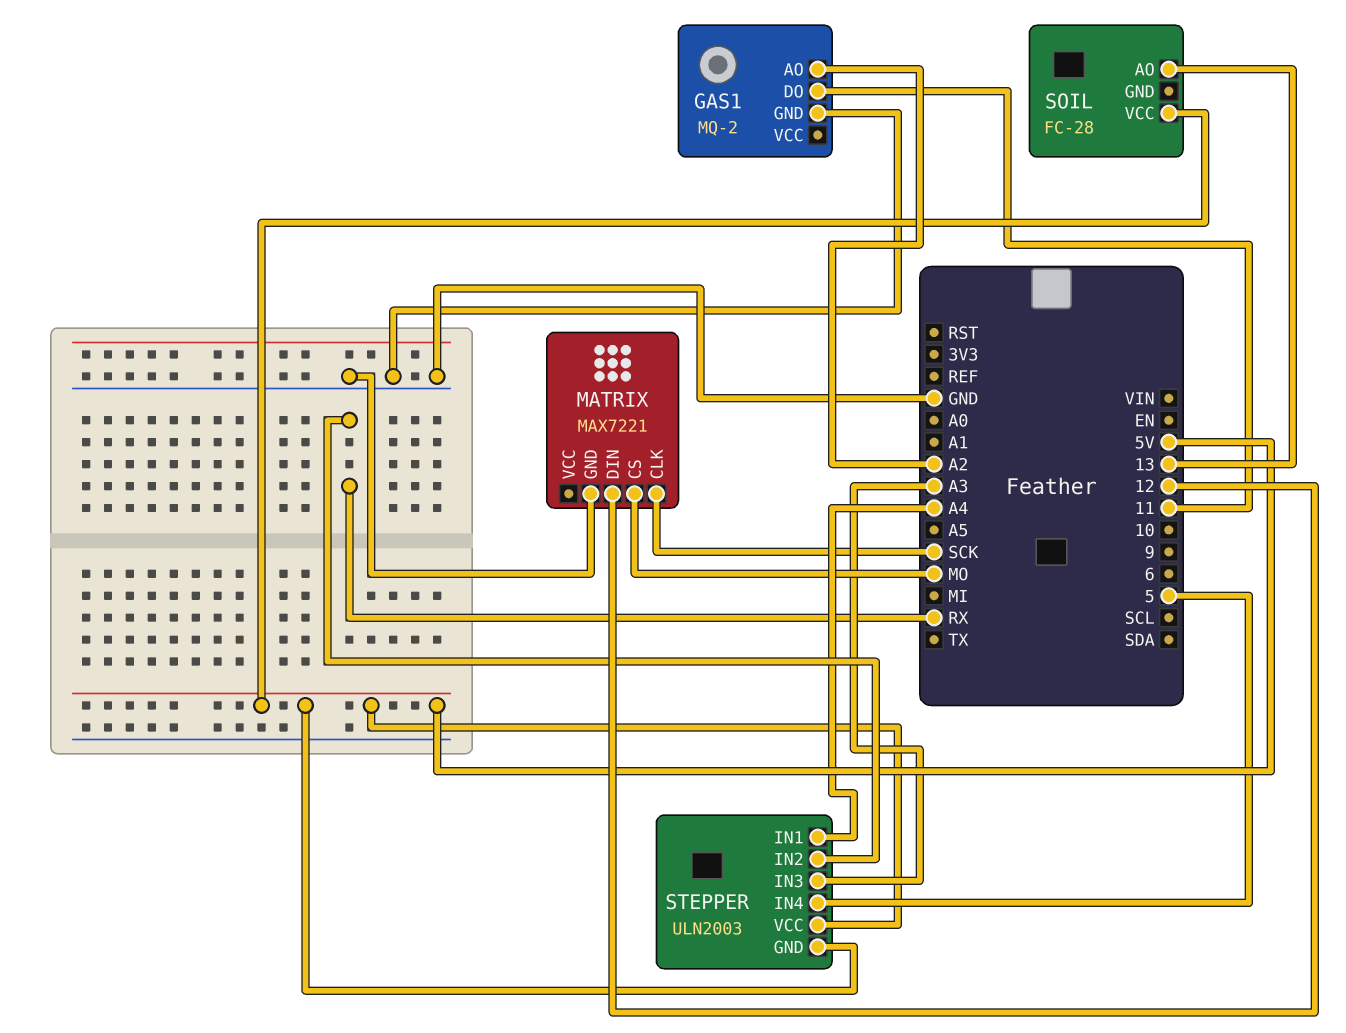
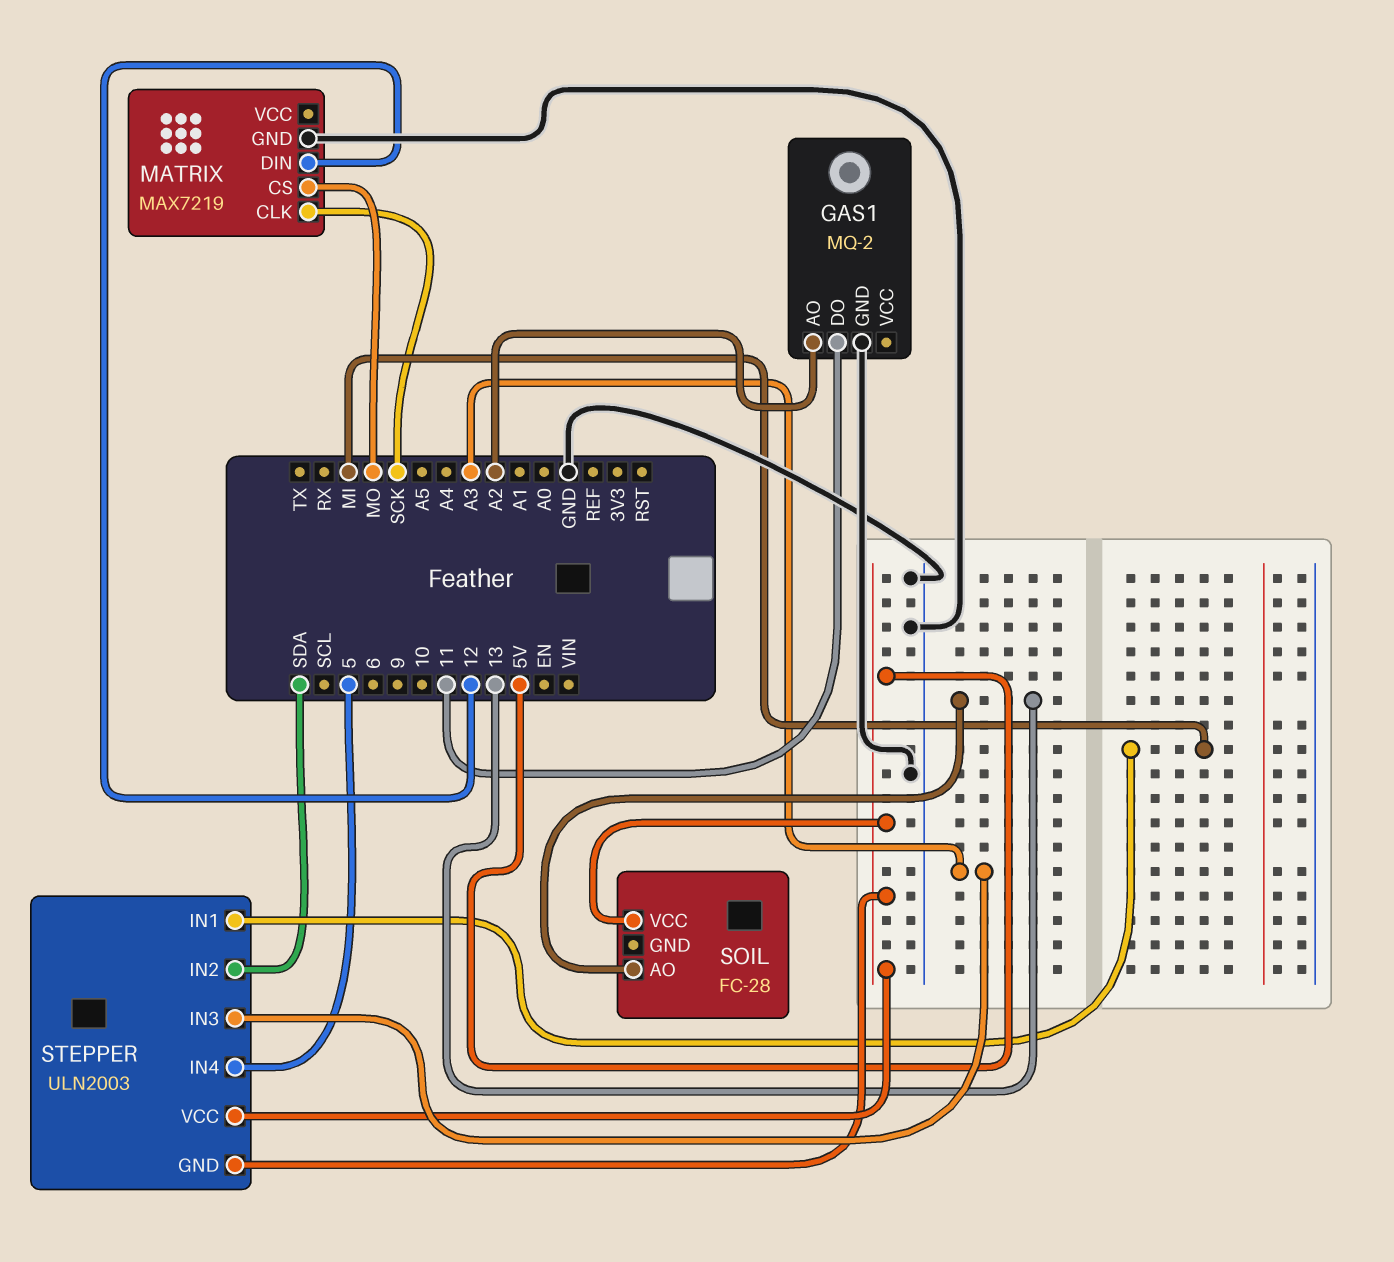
MATRIX: MAX7221 -> MAX7219
STEPPER pin IN1: A4 -> MI
STEPPER pin IN2: RX -> SDA

